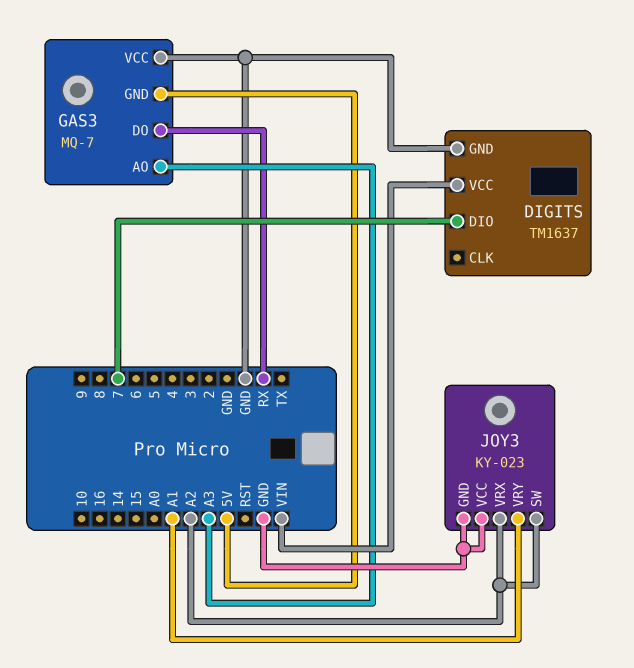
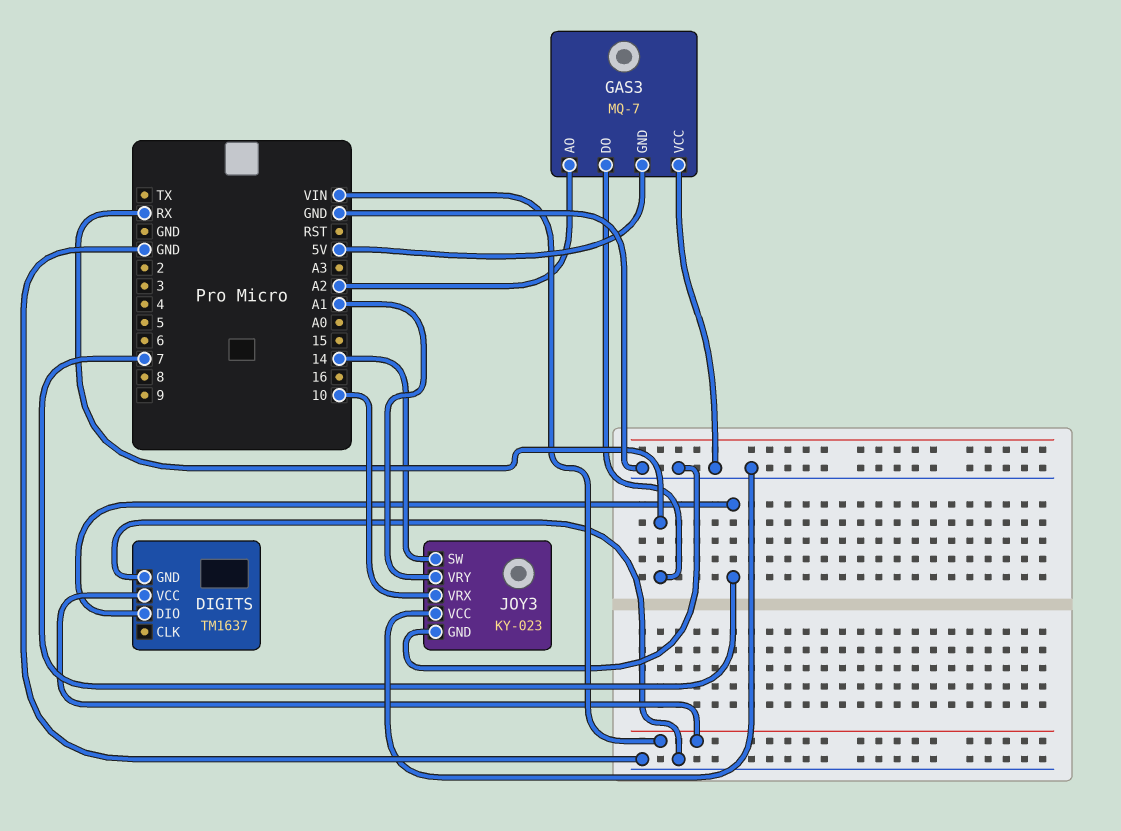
GAS3 pin AO: A3 -> A2
JOY3 pin SW: A2 -> 14
JOY3 pin VRX: A2 -> 10

